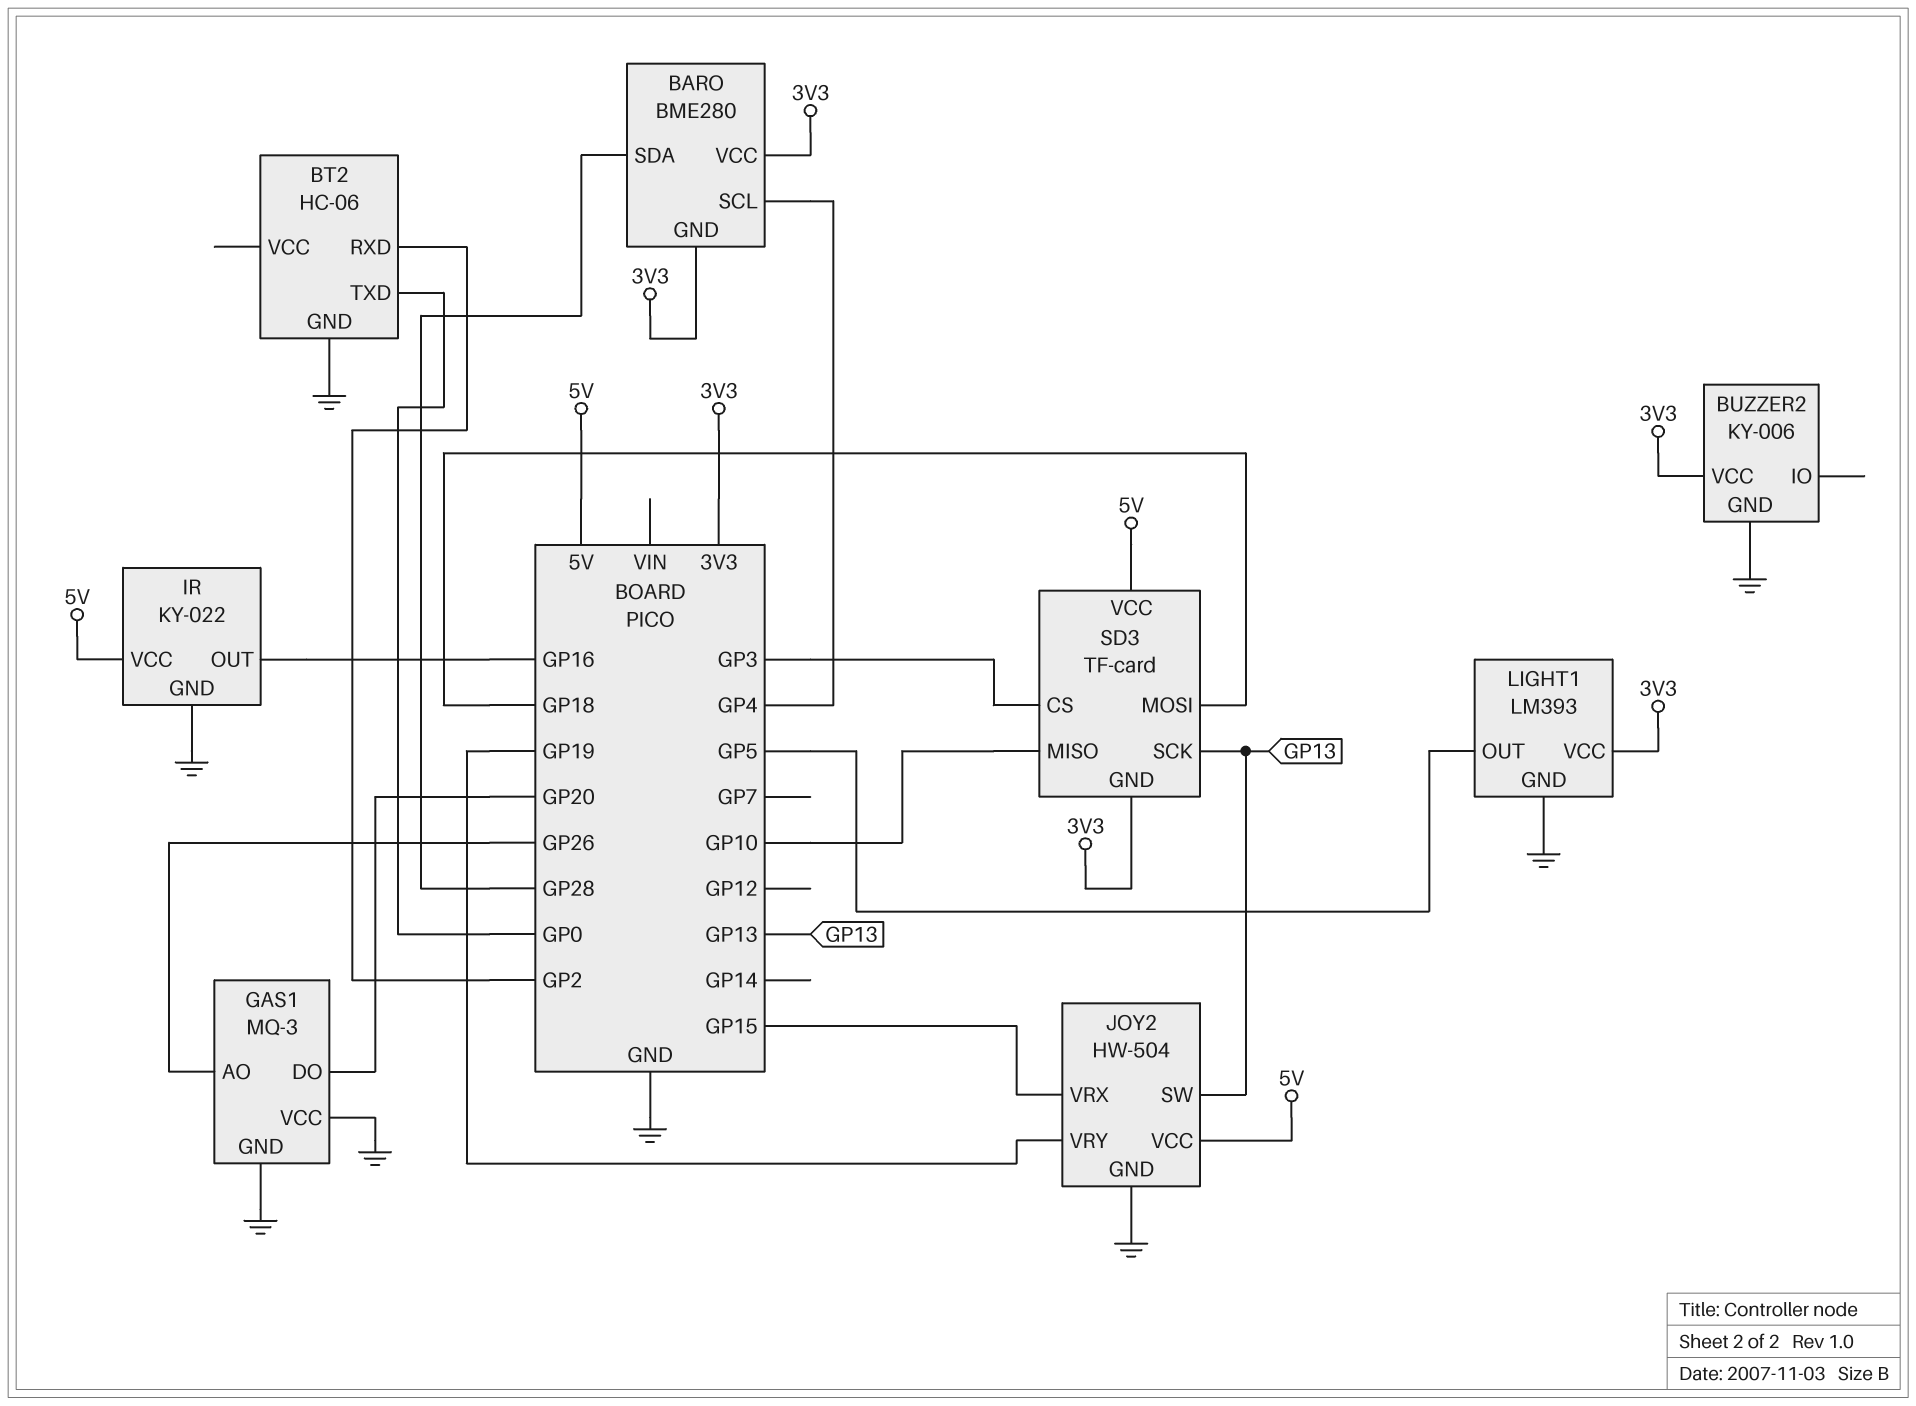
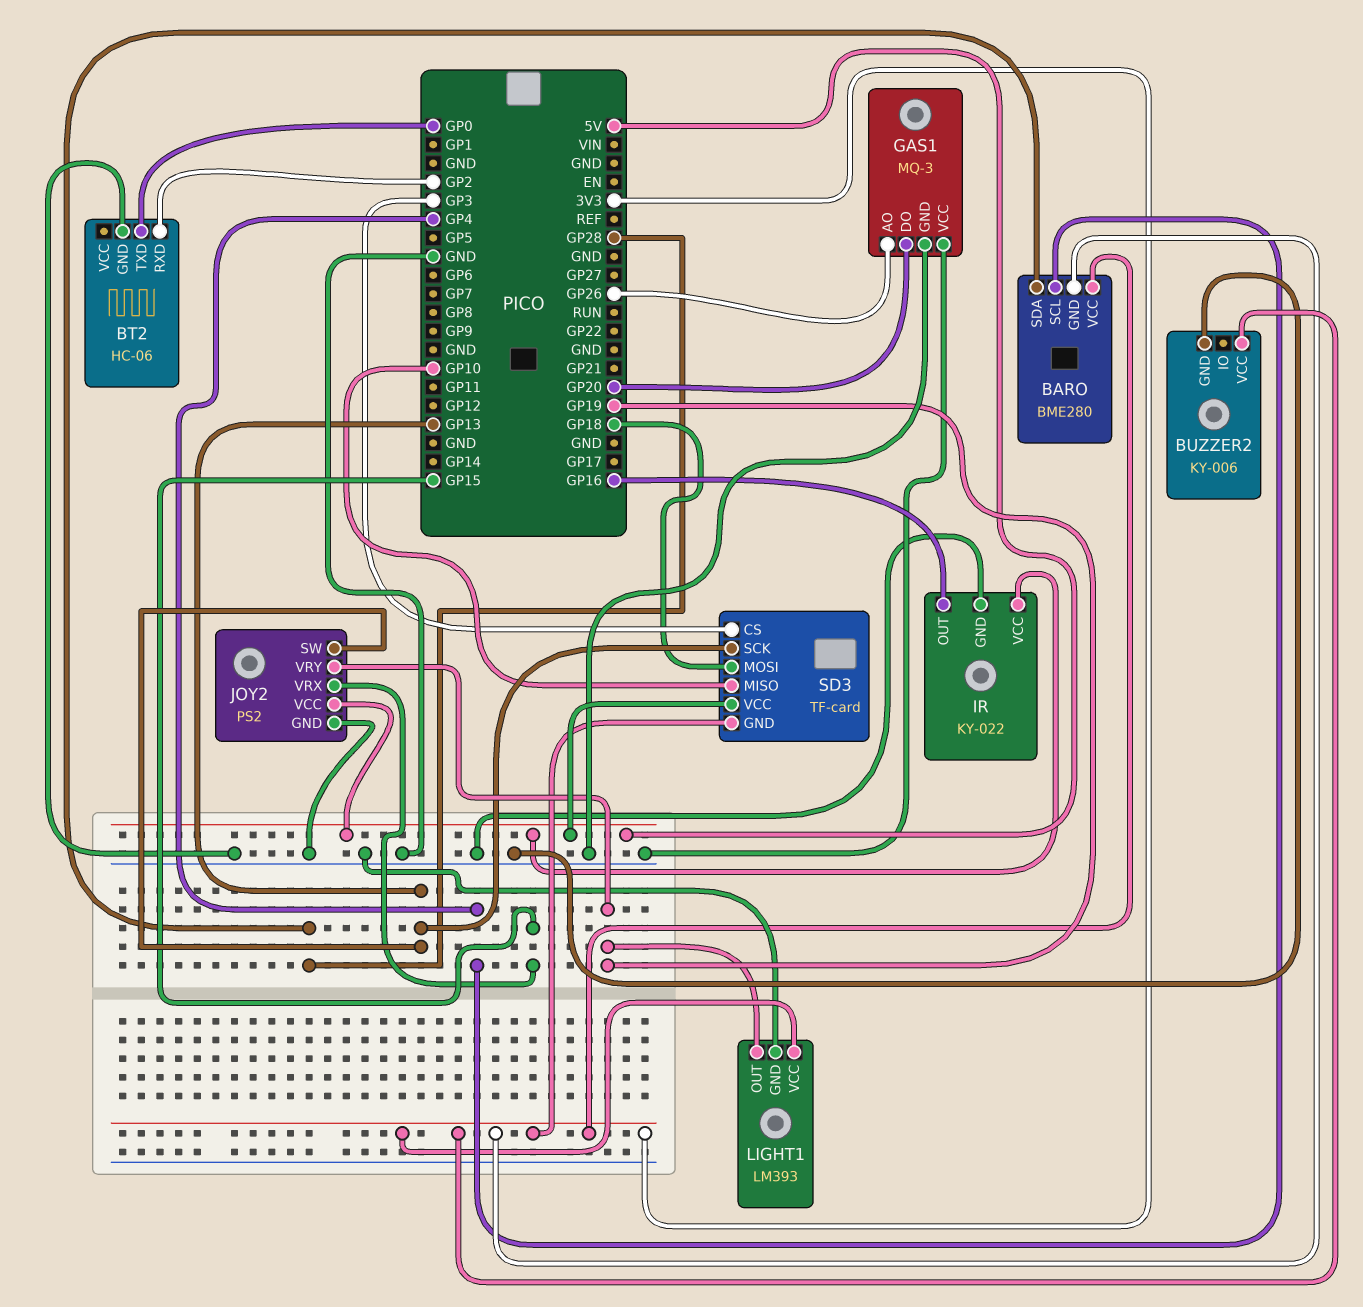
JOY2: HW-504 -> PS2
LIGHT1 pin OUT: GP5 -> GP19

